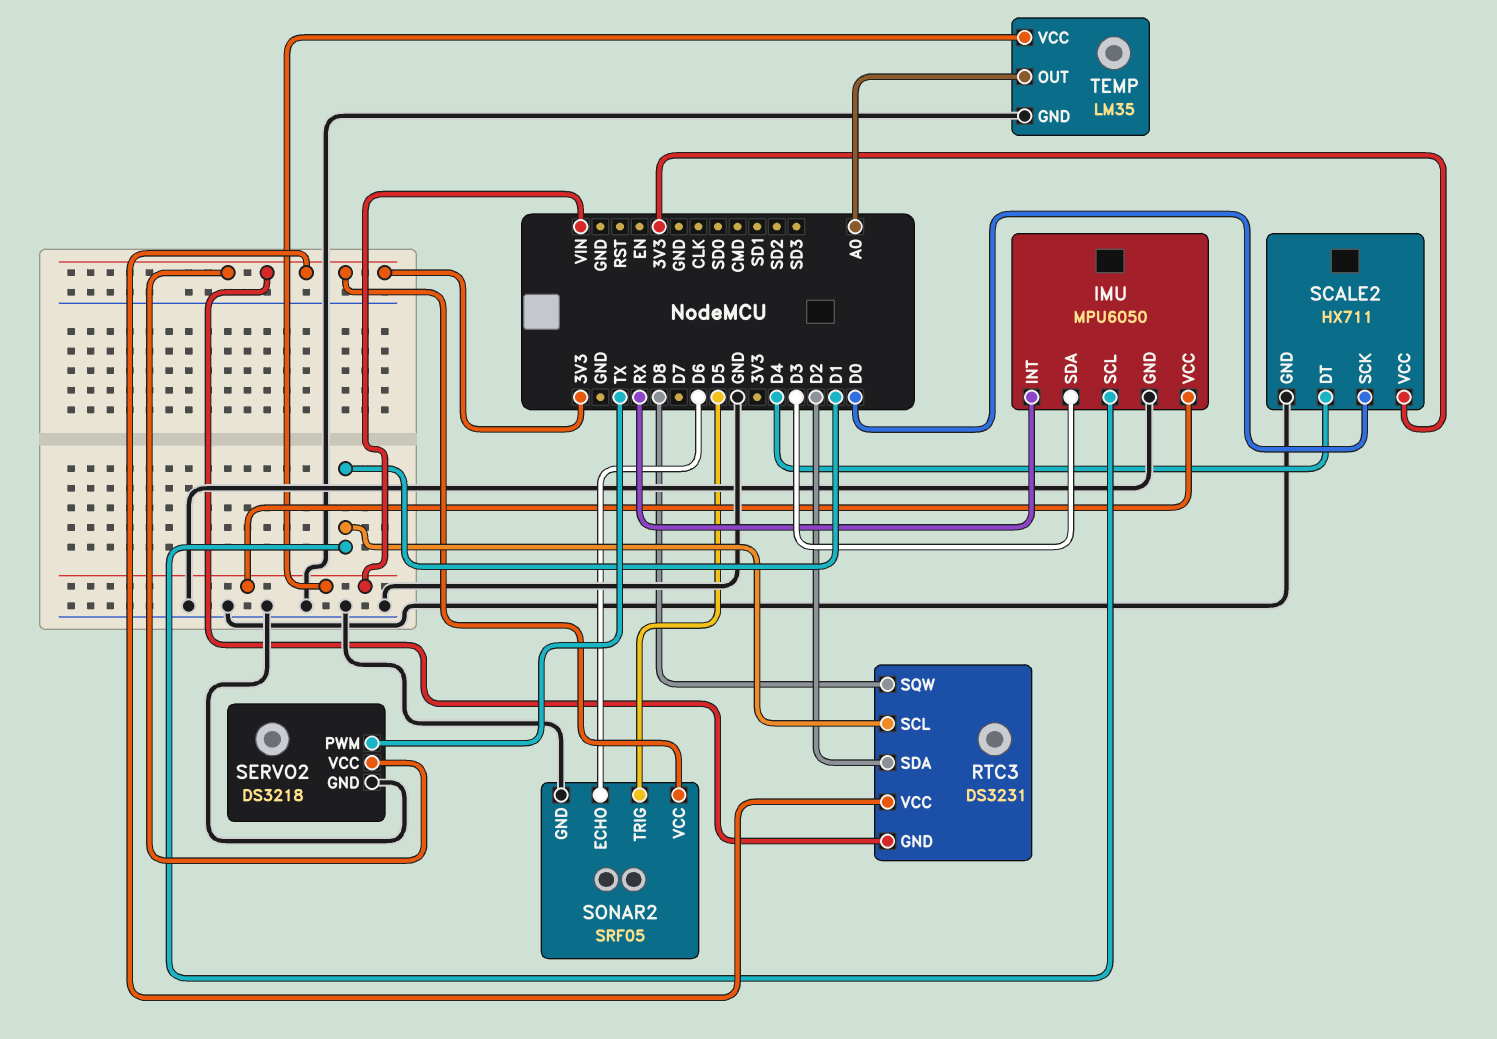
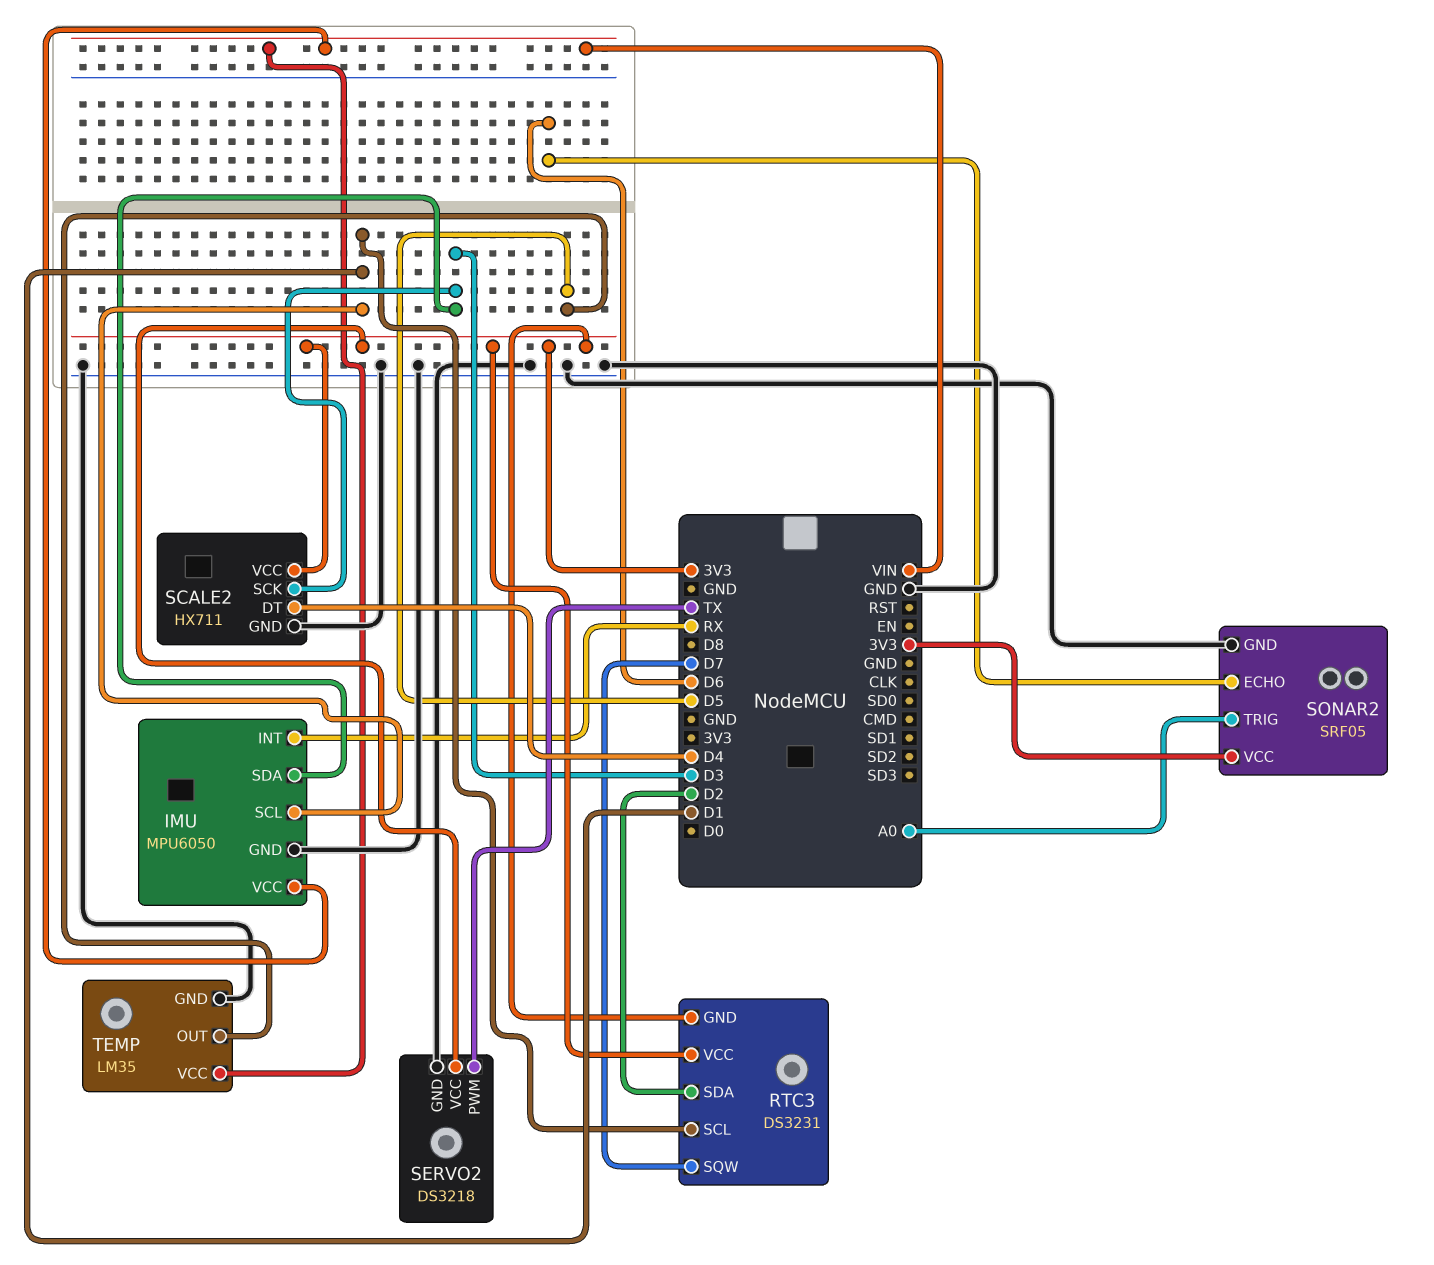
RTC3 pin SQW: D8 -> D7
SCALE2 pin SCK: D0 -> D3
SONAR2 pin TRIG: D5 -> A0
TEMP pin OUT: A0 -> D5

